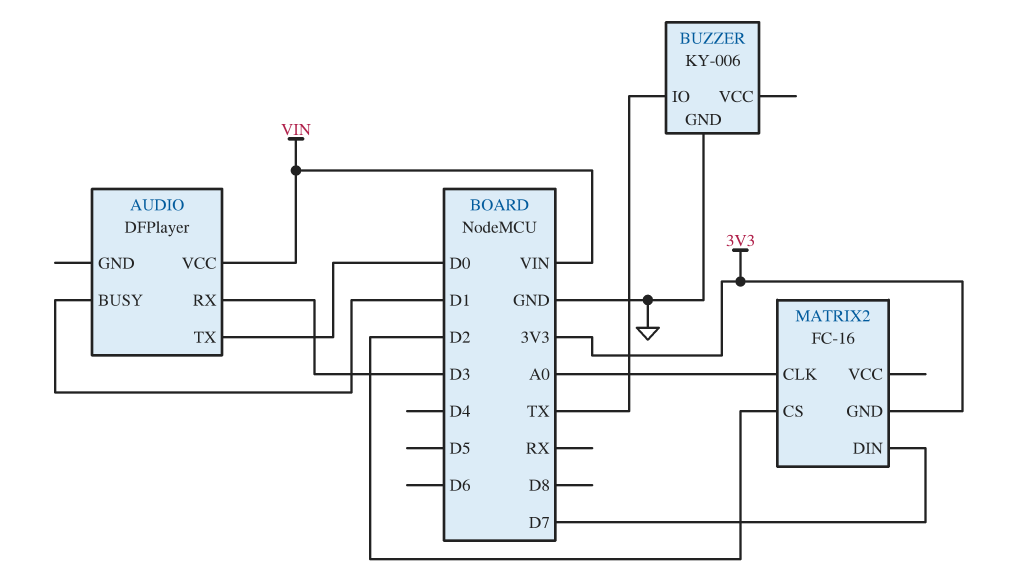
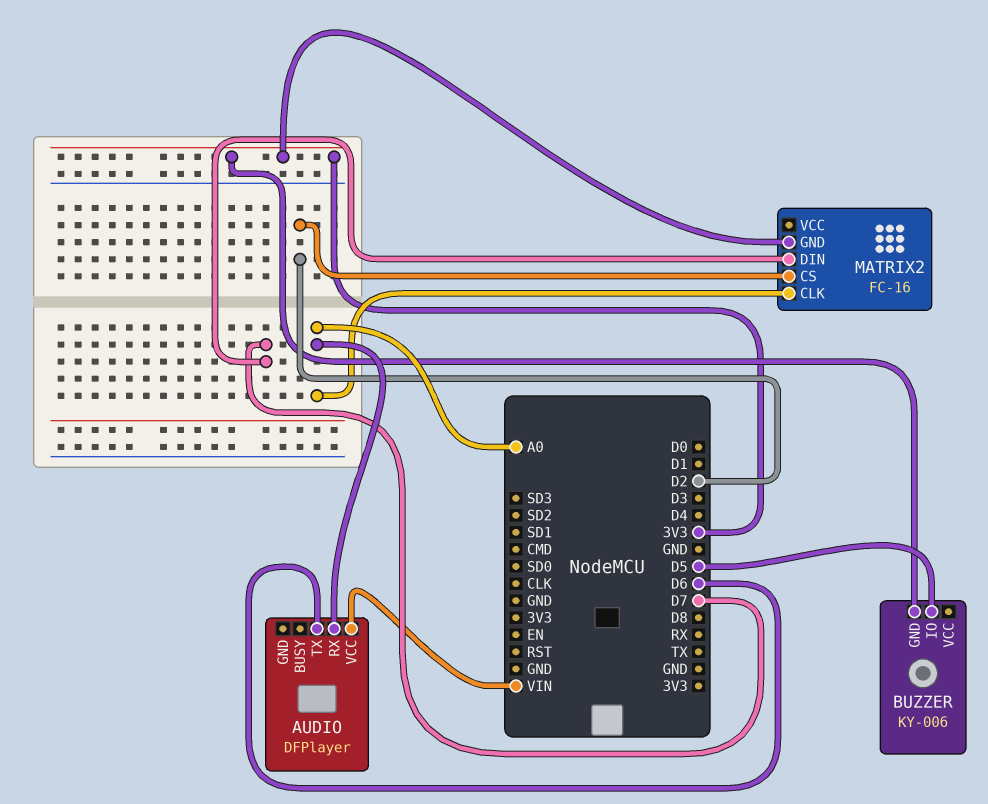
AUDIO pin BUSY: D1 -> none
AUDIO pin RX: D3 -> A0
AUDIO pin TX: D0 -> D6
BUZZER pin GND: GND -> 3V3
BUZZER pin IO: TX -> D5

